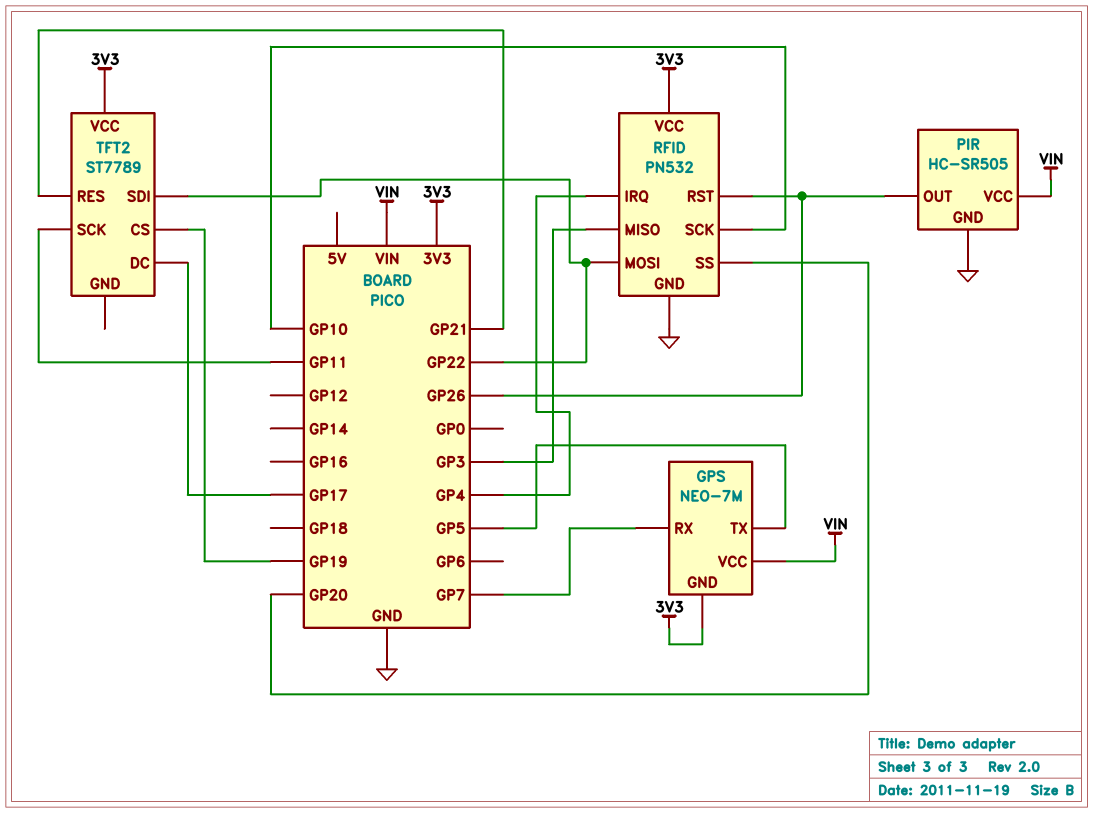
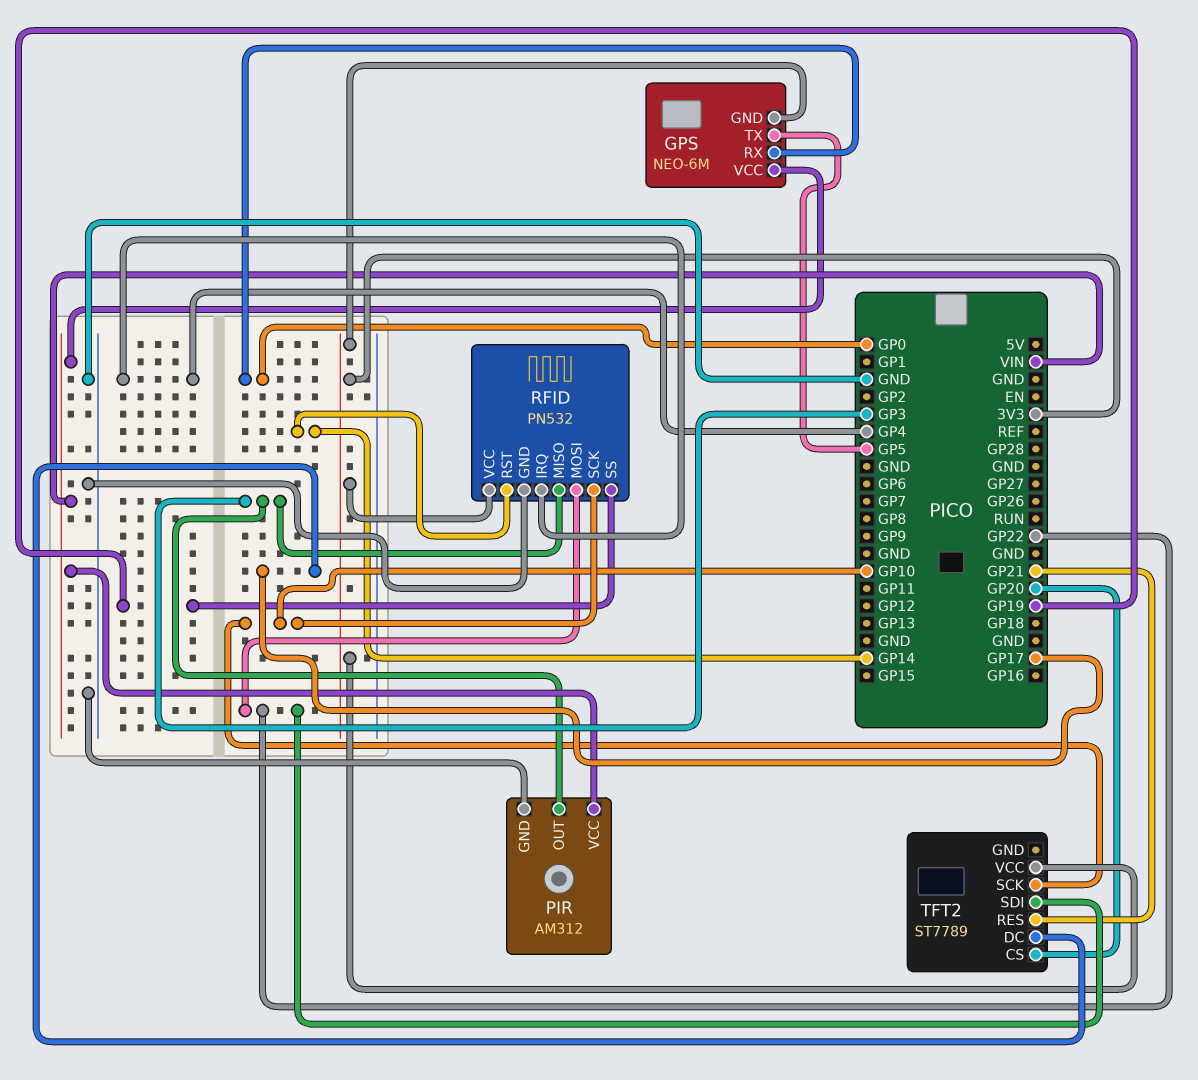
GPS: NEO-7M -> NEO-6M
GPS pin RX: GP7 -> GP0
PIR: HC-SR505 -> AM312
PIR pin OUT: GP26 -> GP3
RFID pin RST: GP26 -> GP14
RFID pin SS: GP20 -> GP19
TFT2 pin CS: GP19 -> GP20
TFT2 pin SCK: GP11 -> GP10

